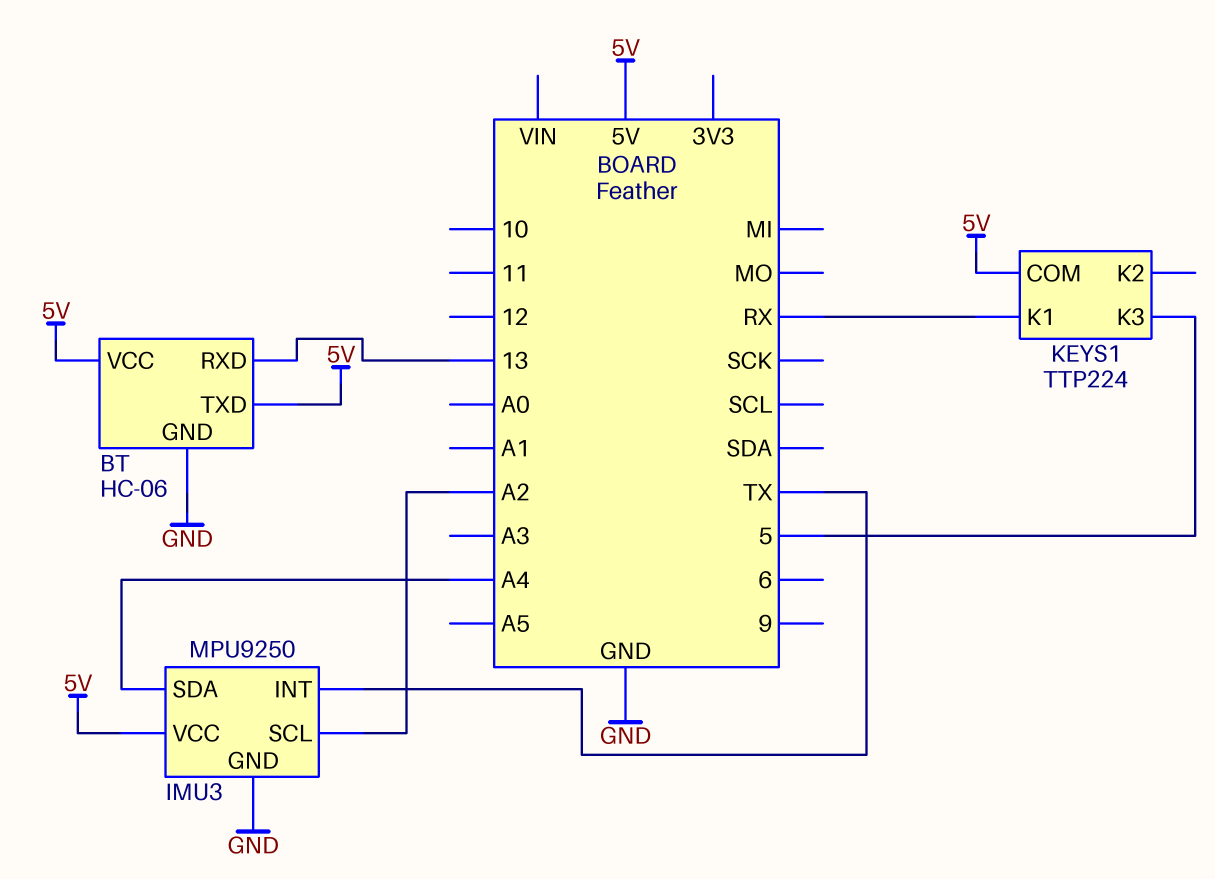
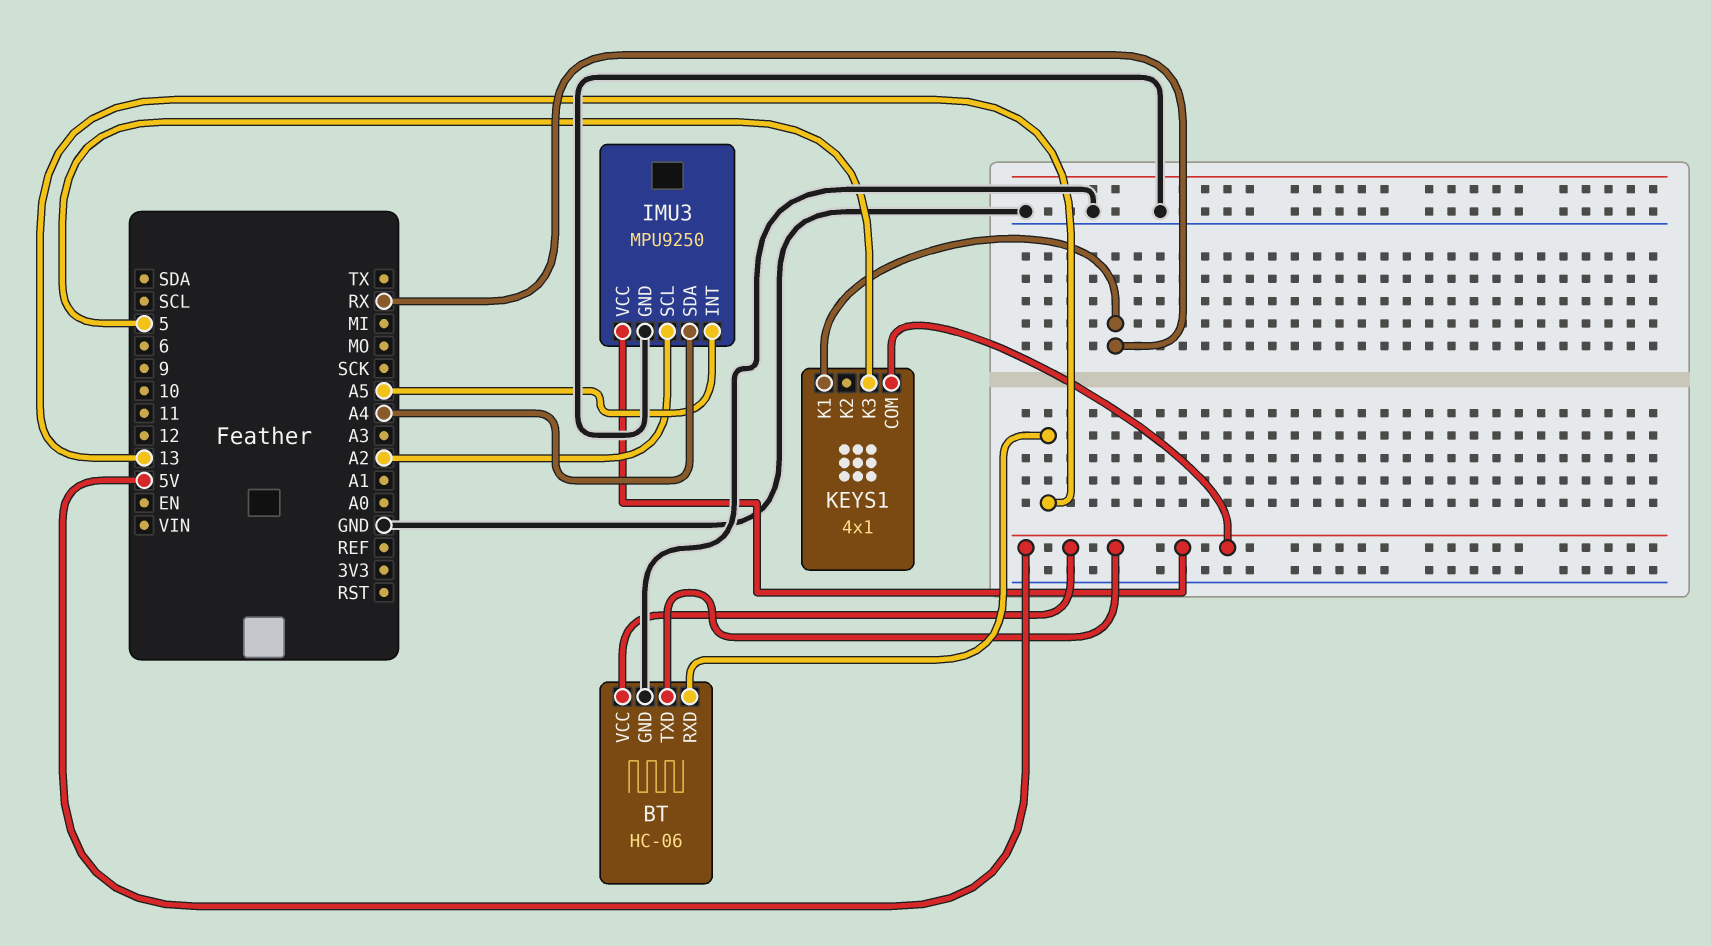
IMU3 pin INT: TX -> A5
KEYS1: TTP224 -> 4x1

